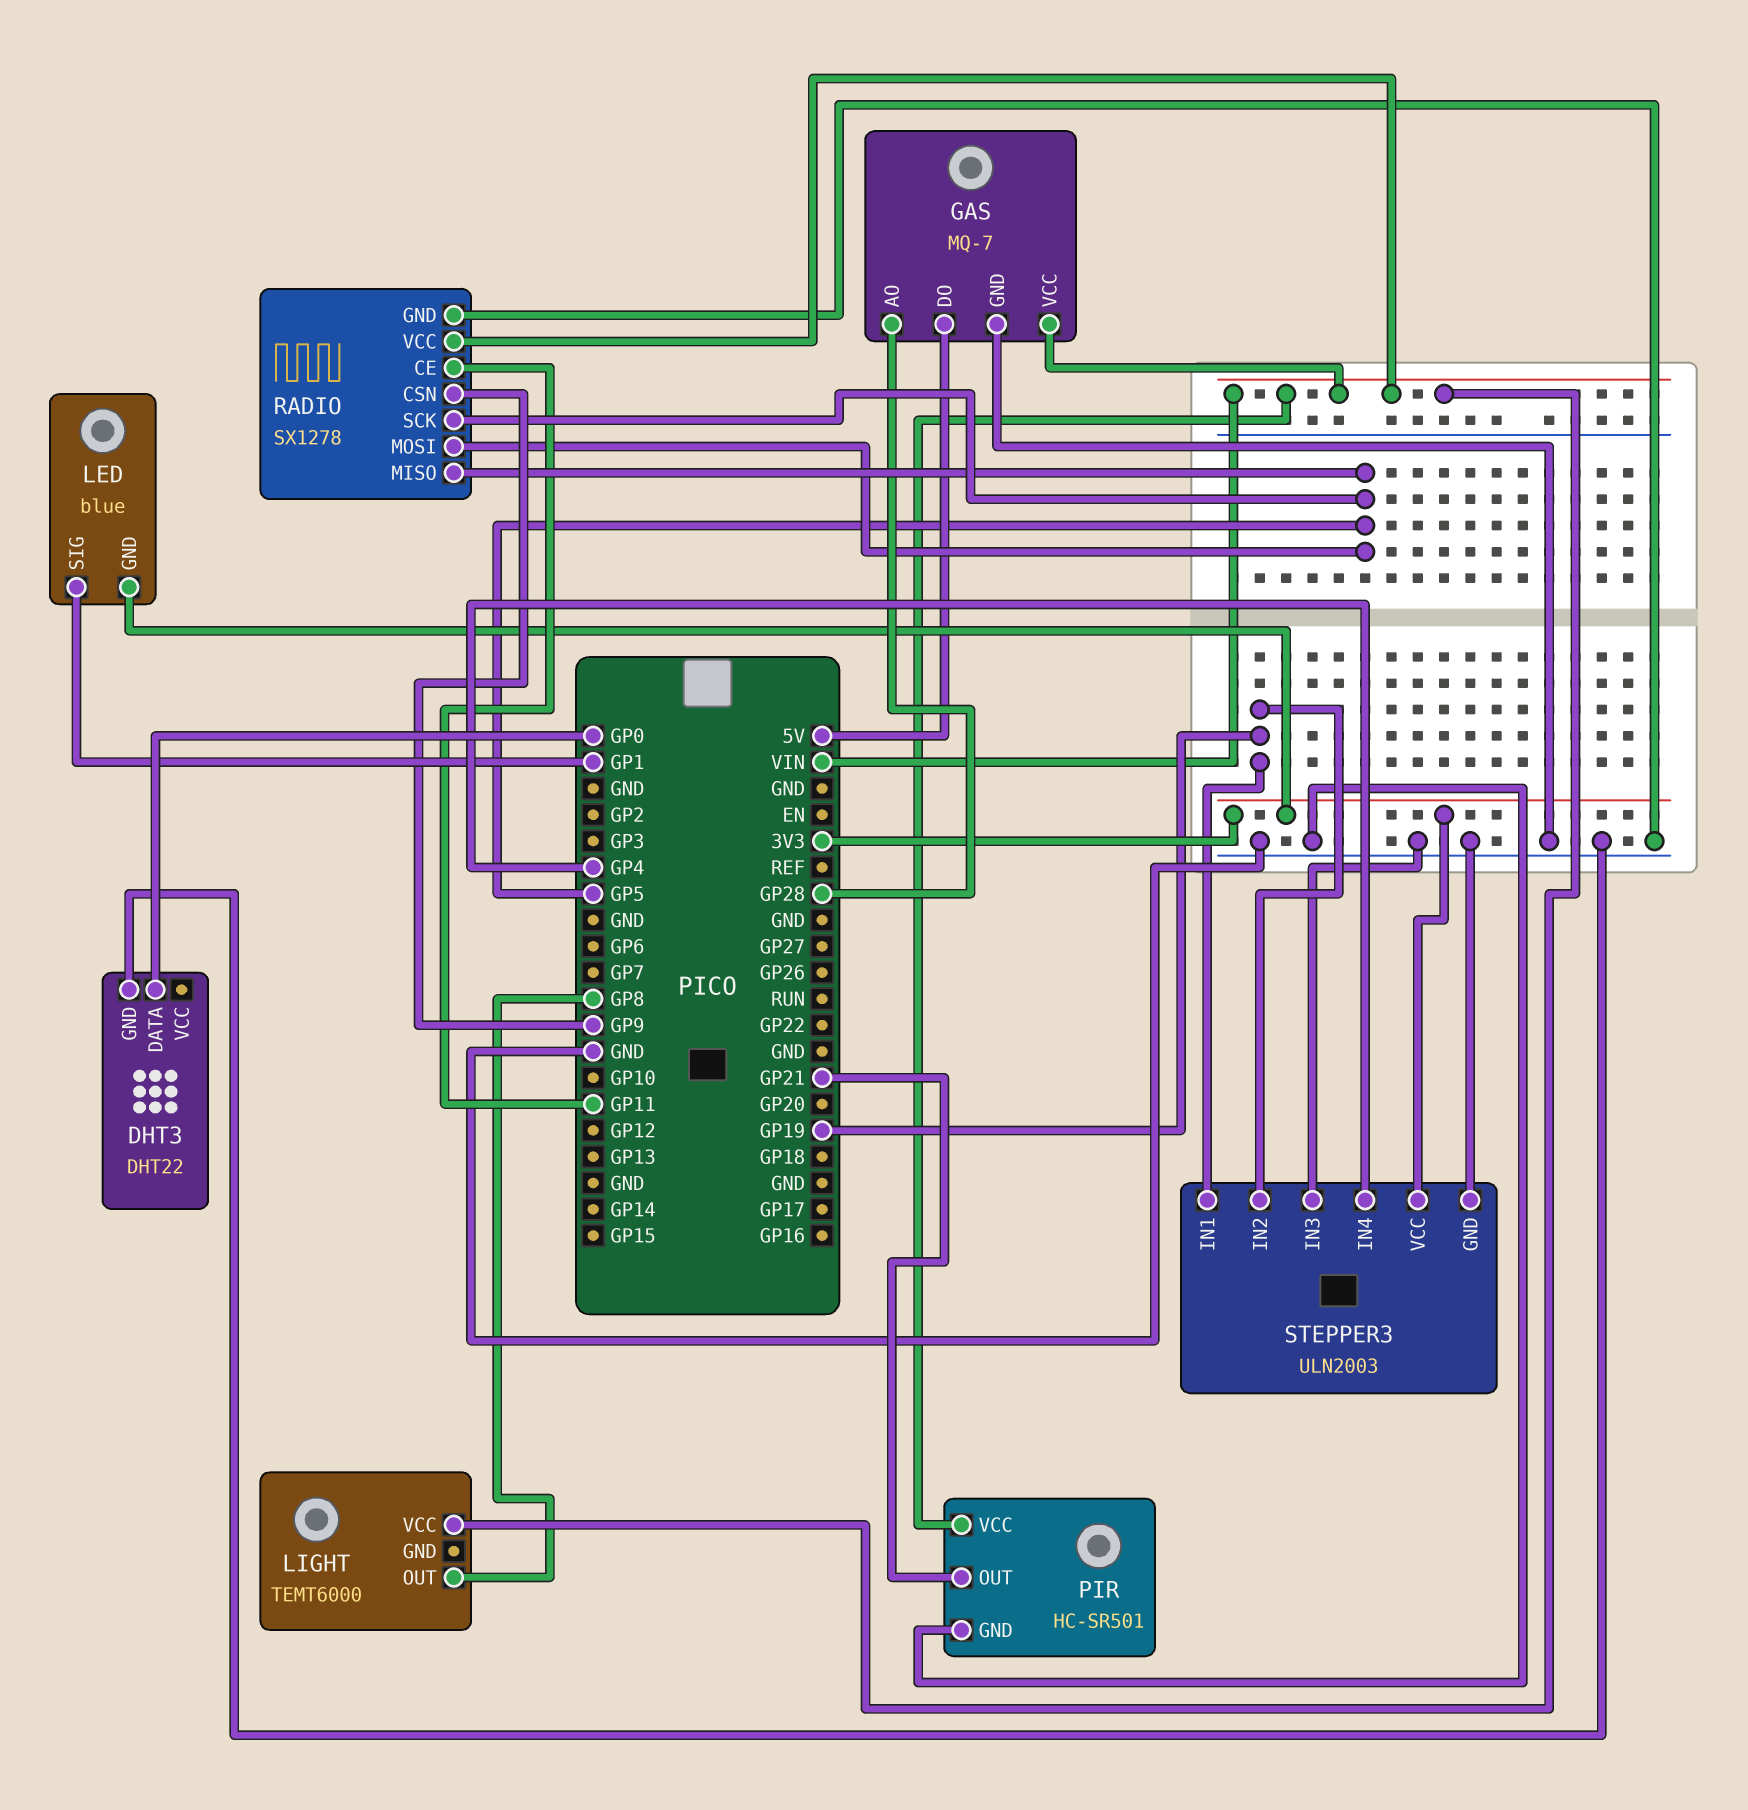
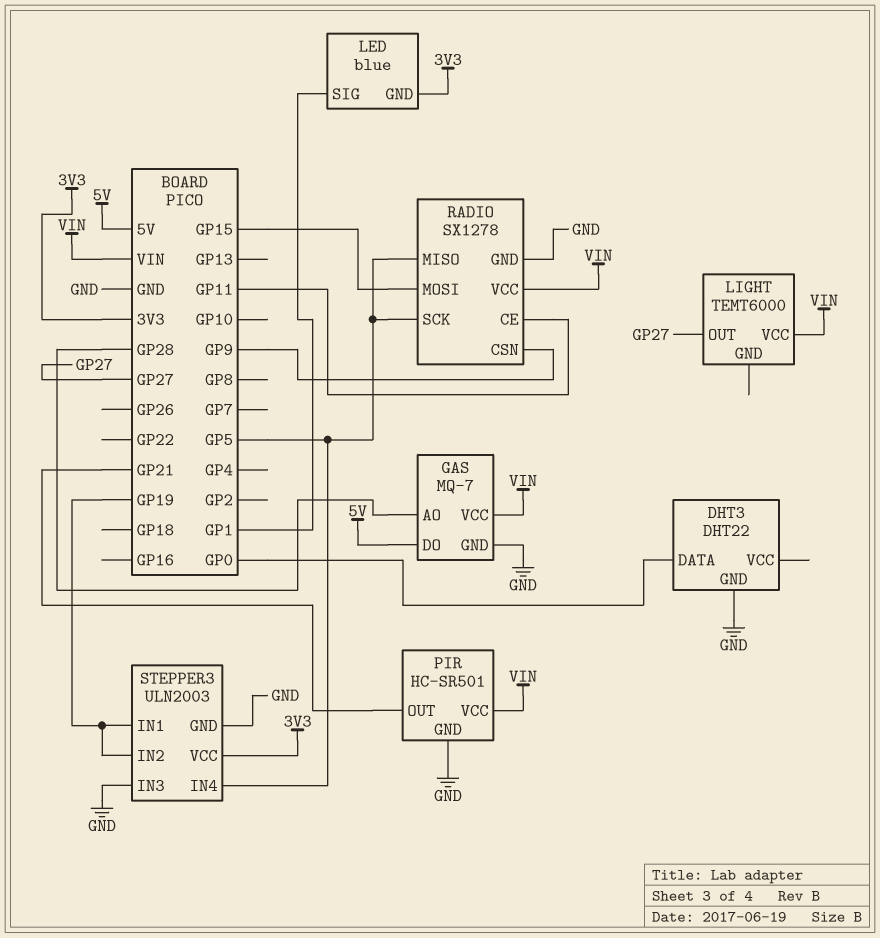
LIGHT pin OUT: GP8 -> GP27
RADIO pin MOSI: GP5 -> GP15
STEPPER3 pin IN4: GP4 -> GP5

